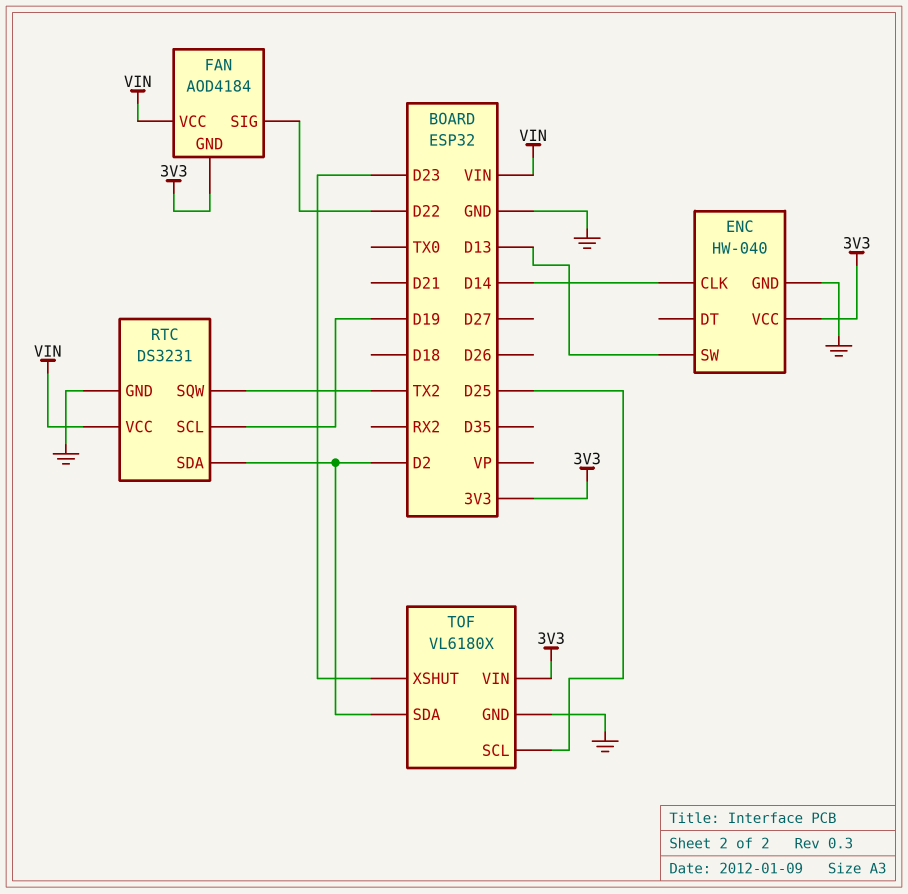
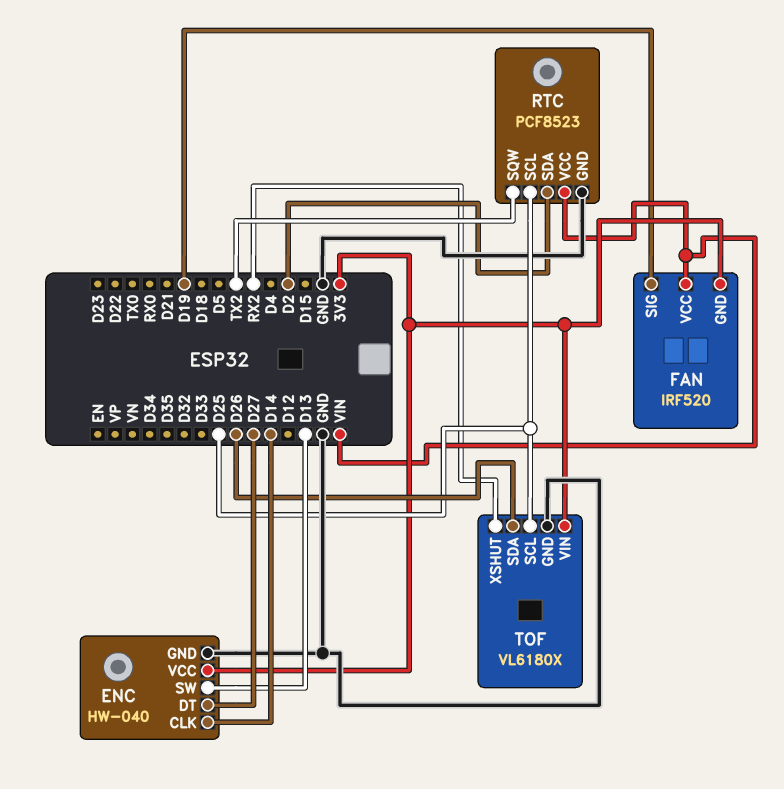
ENC pin DT: none -> D27
FAN: AOD4184 -> IRF520
FAN pin SIG: D22 -> D19
RTC: DS3231 -> PCF8523
RTC pin SCL: D19 -> D25
TOF pin SDA: D2 -> D26
TOF pin XSHUT: D23 -> RX2

